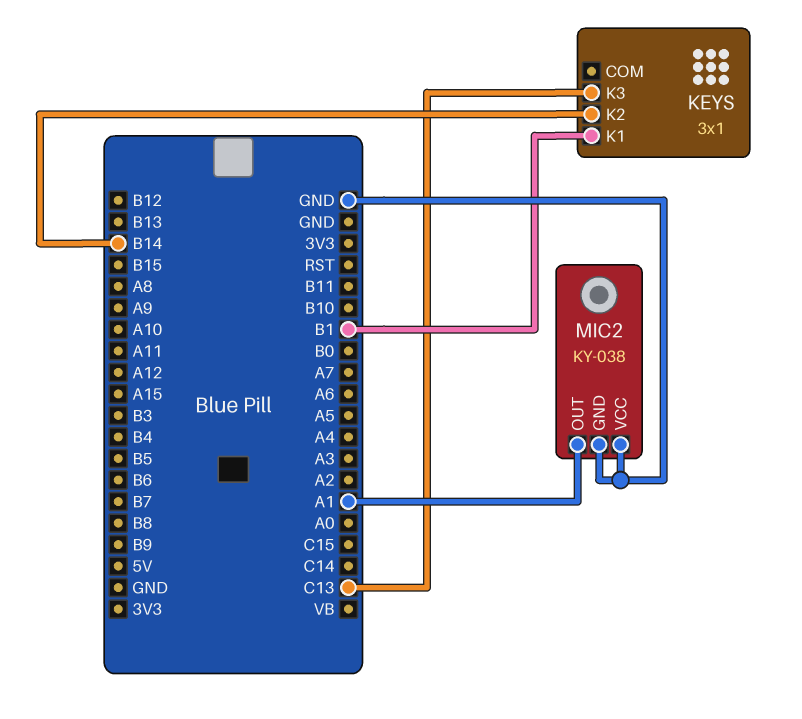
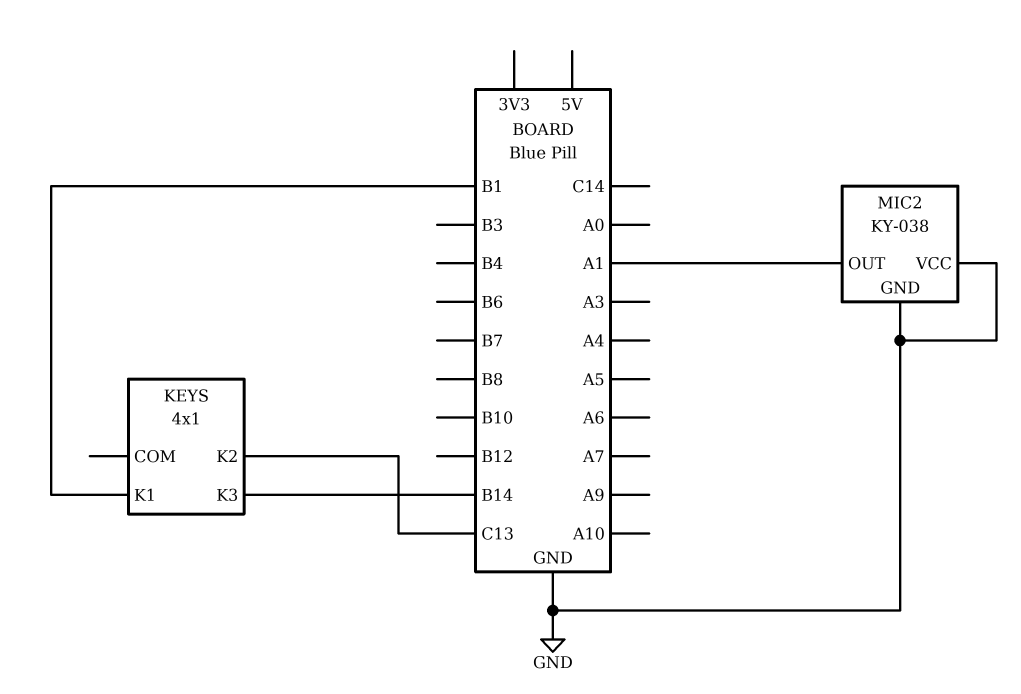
KEYS: 3x1 -> 4x1
KEYS pin K2: B14 -> C13
KEYS pin K3: C13 -> B14

